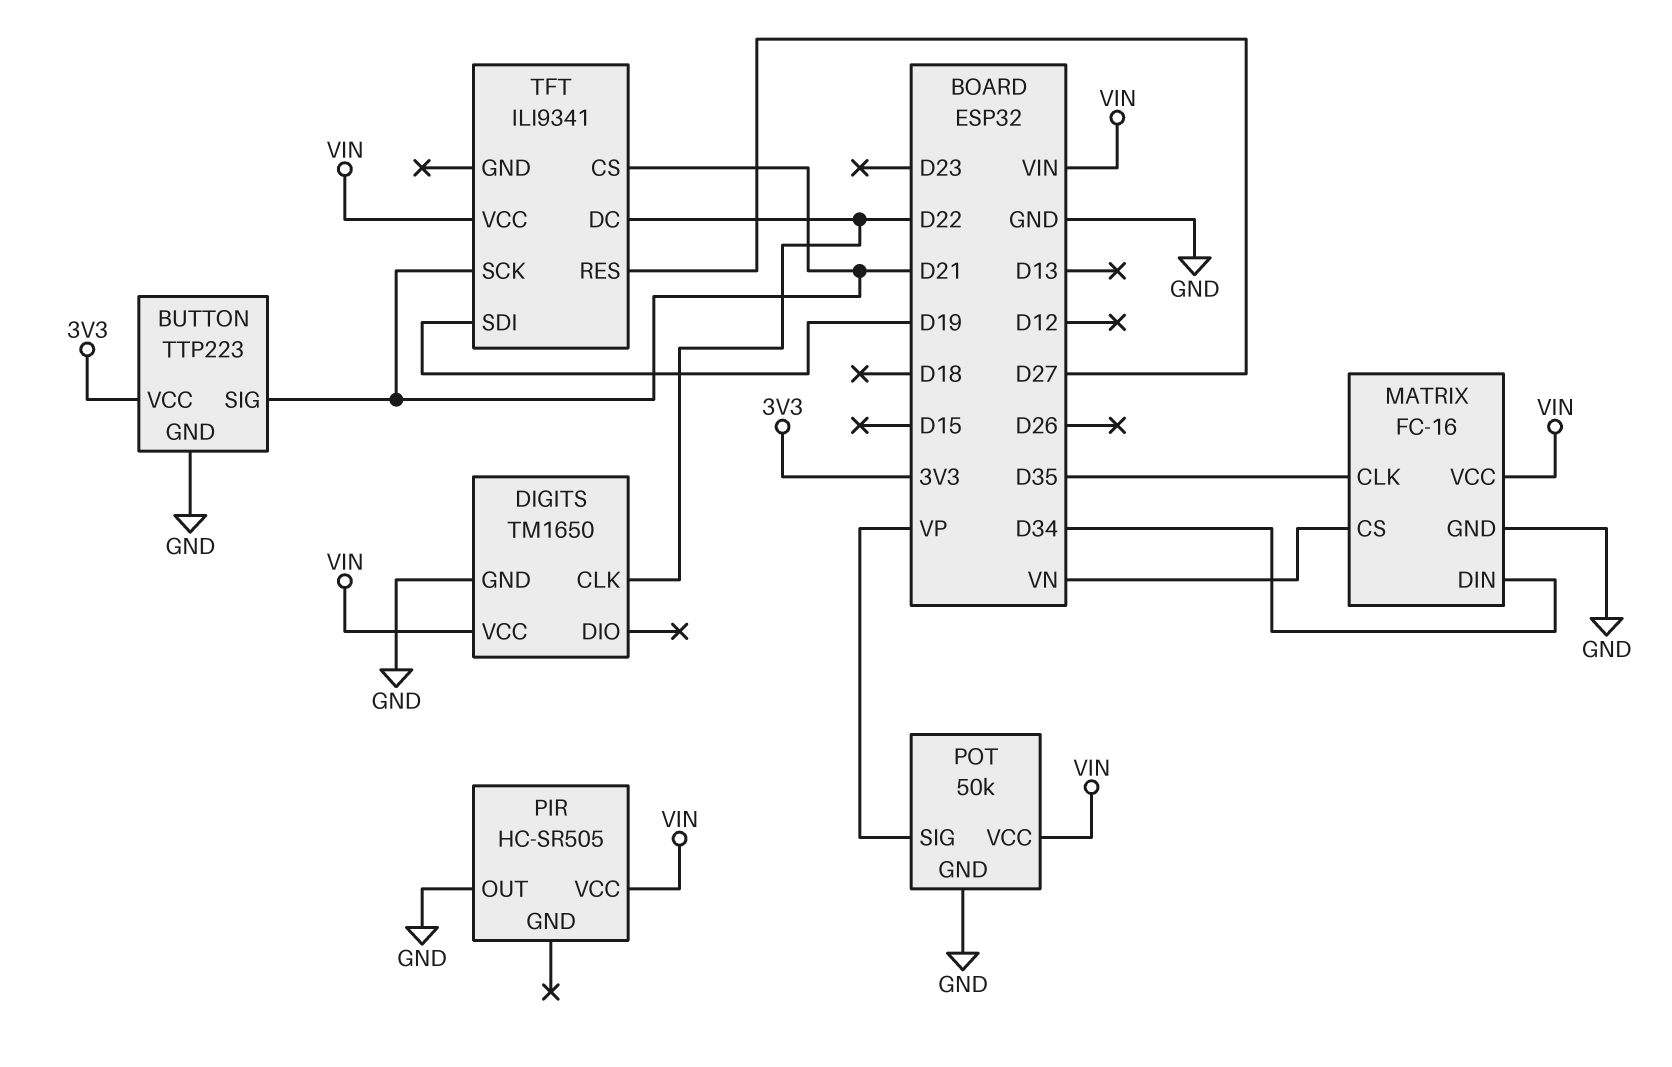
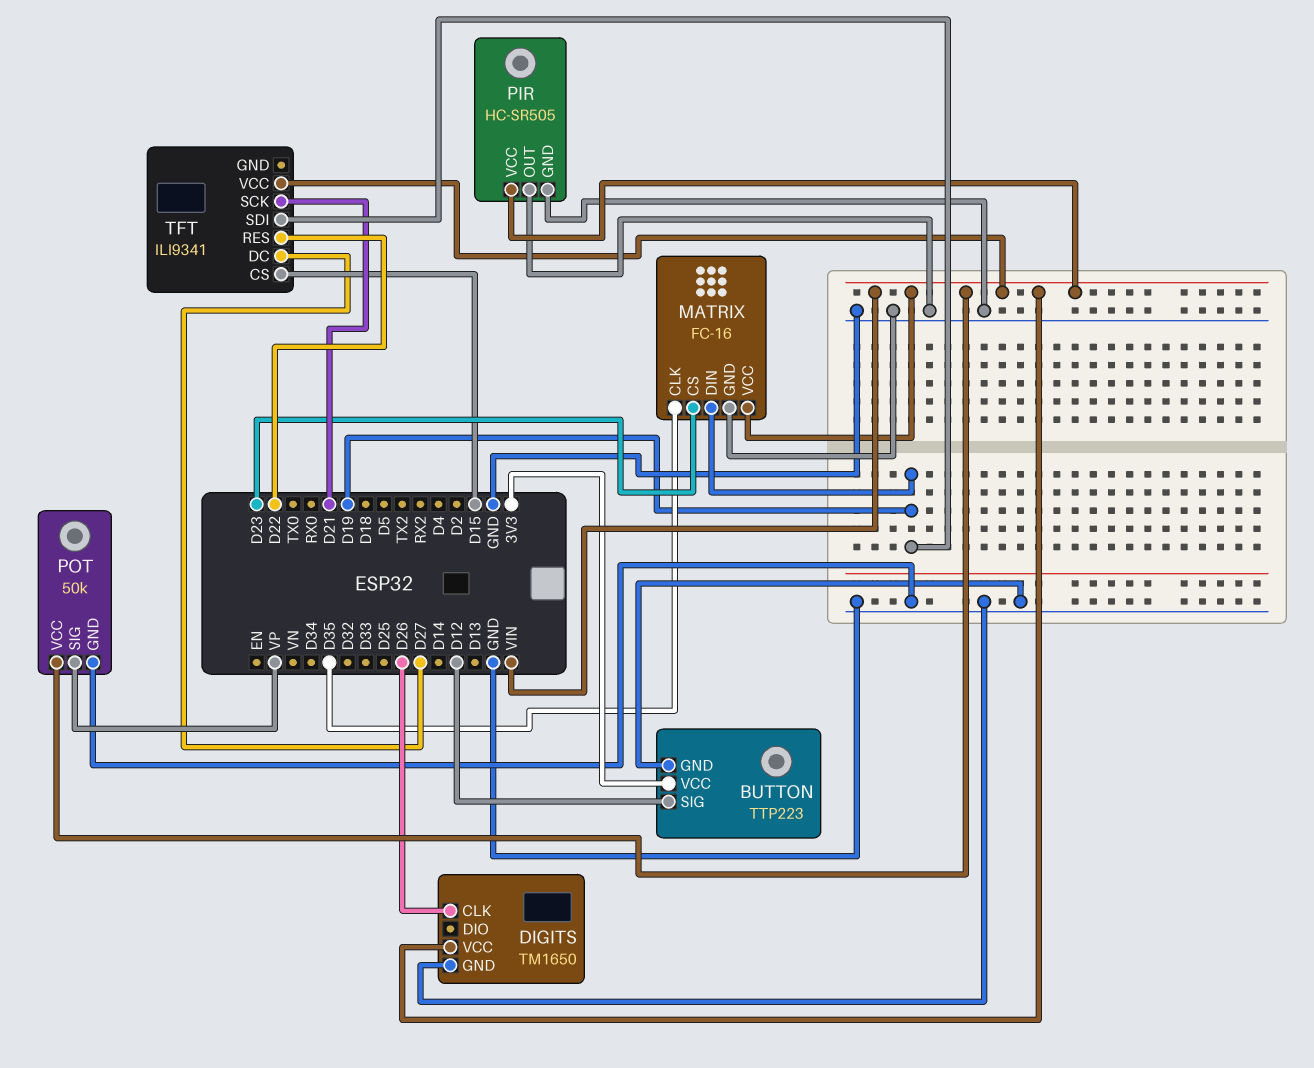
BUTTON pin SIG: D21 -> D12
DIGITS pin CLK: D22 -> D26
MATRIX pin CS: VN -> D23
MATRIX pin DIN: D34 -> D19
PIR pin GND: none -> GND
TFT pin CS: D21 -> D15
TFT pin DC: D22 -> D27
TFT pin RES: D27 -> D22

